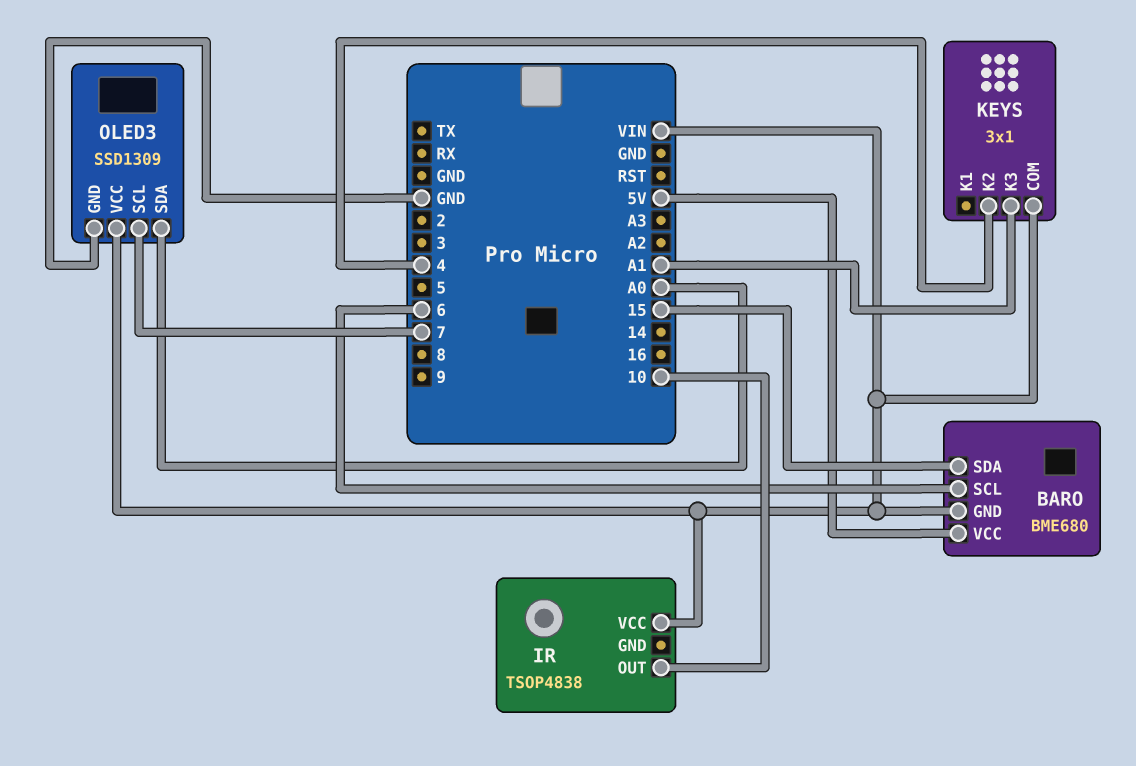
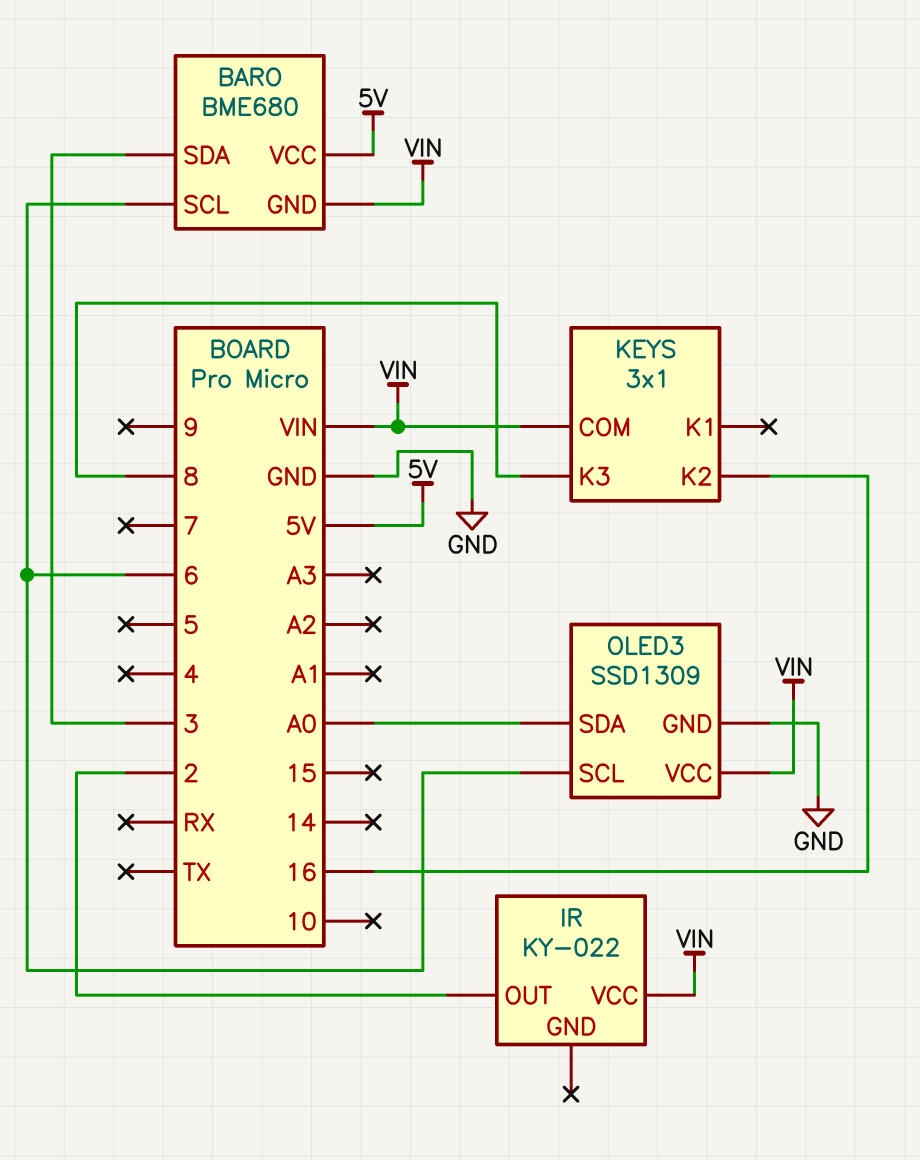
BARO pin SDA: 15 -> 3
IR: TSOP4838 -> KY-022
IR pin OUT: 10 -> 2
KEYS pin K2: 4 -> 16
KEYS pin K3: A1 -> 8
OLED3 pin SCL: 7 -> 6

